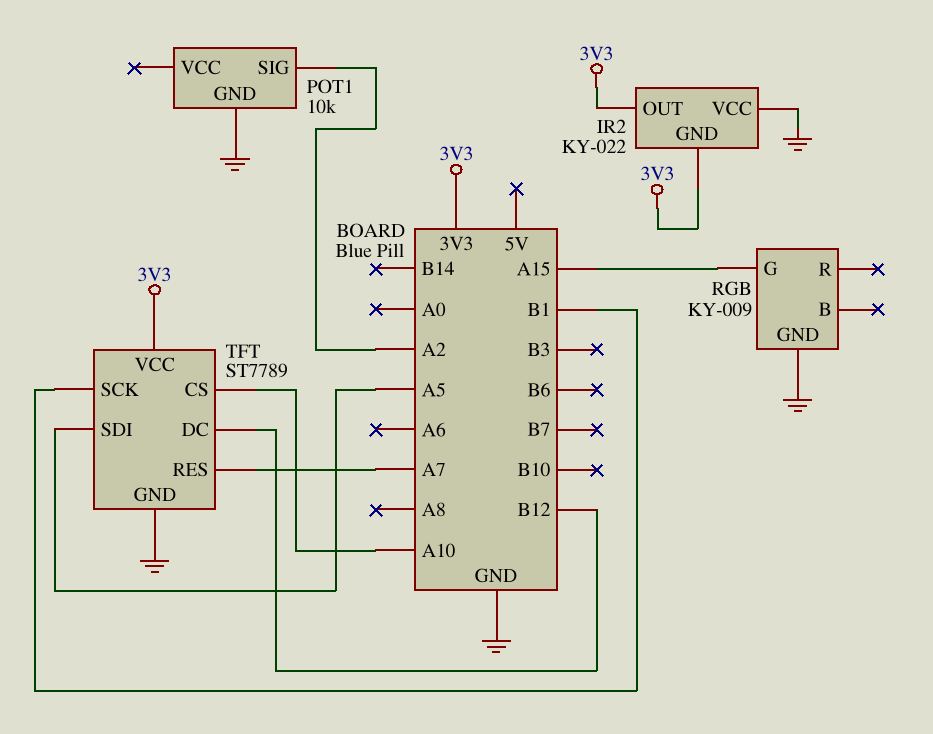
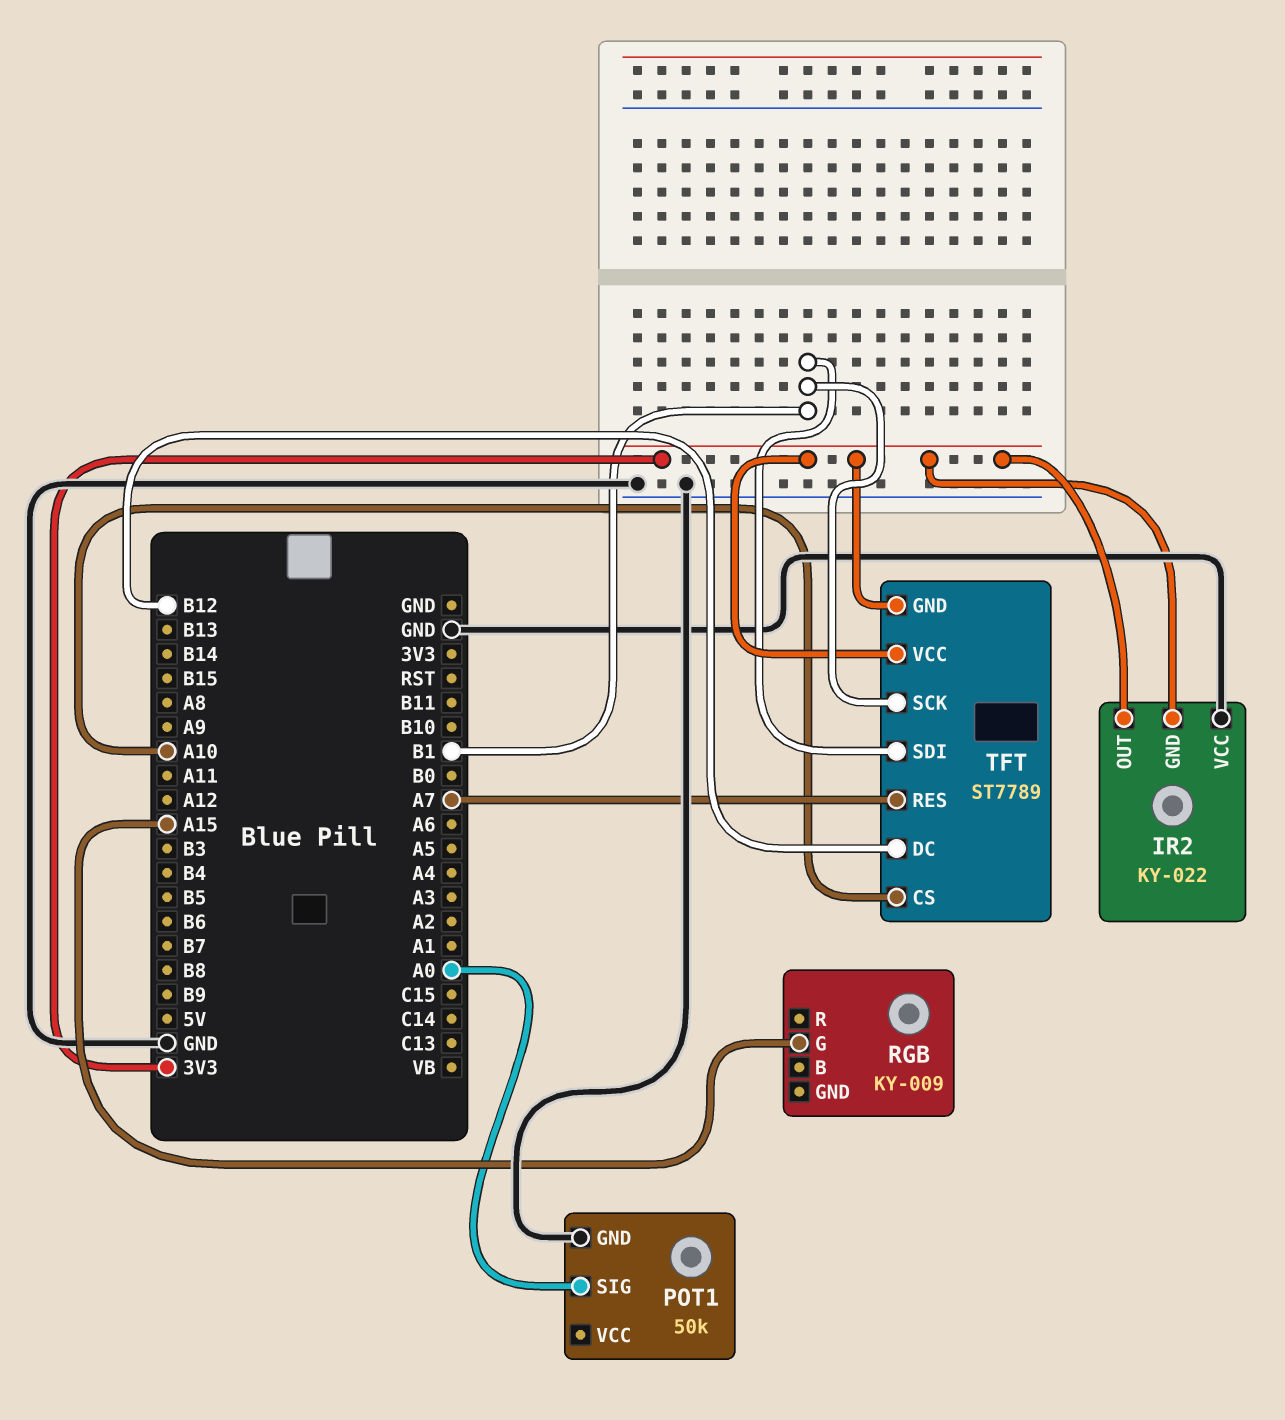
POT1: 10k -> 50k
POT1 pin SIG: A2 -> A0
RGB pin GND: GND -> none
TFT pin GND: GND -> 3V3
TFT pin SDI: A5 -> B1

